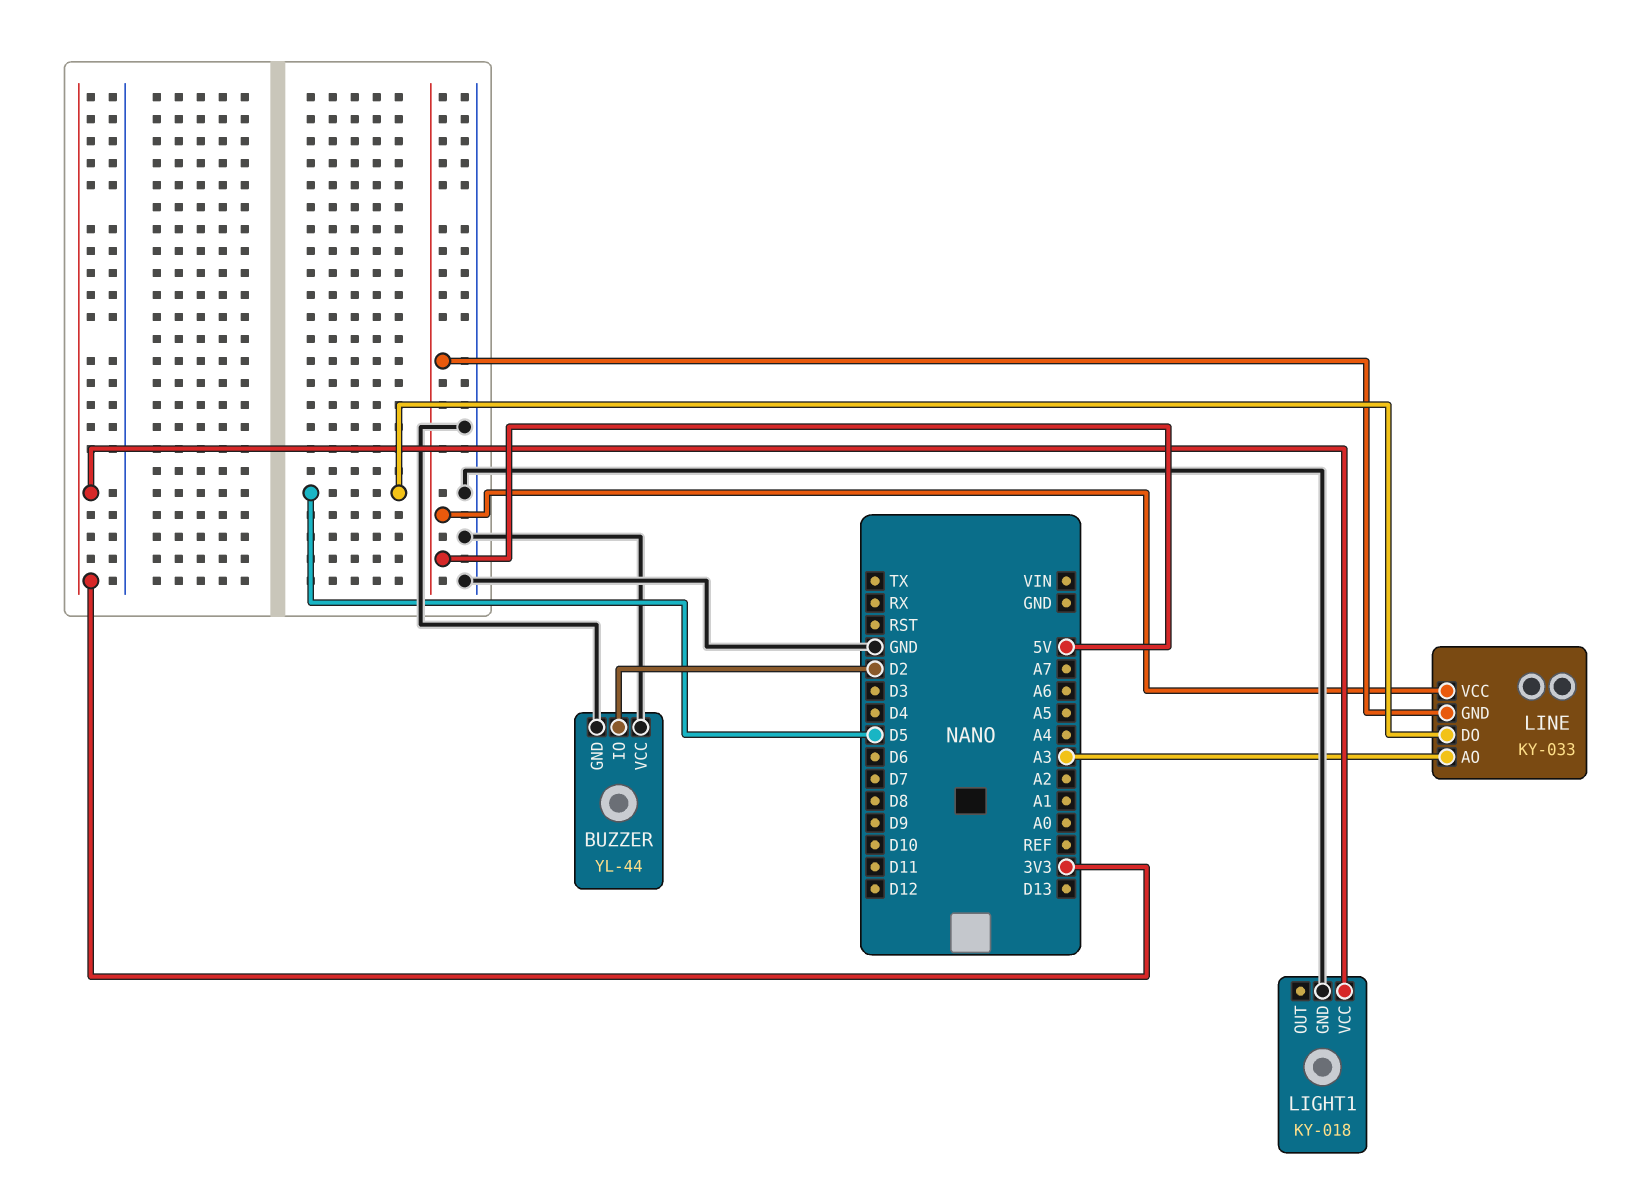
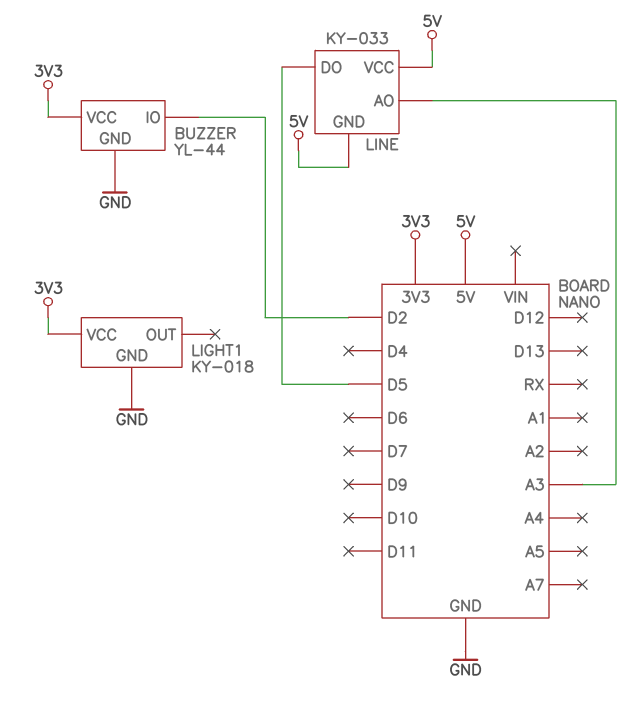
BUZZER pin VCC: GND -> 3V3

